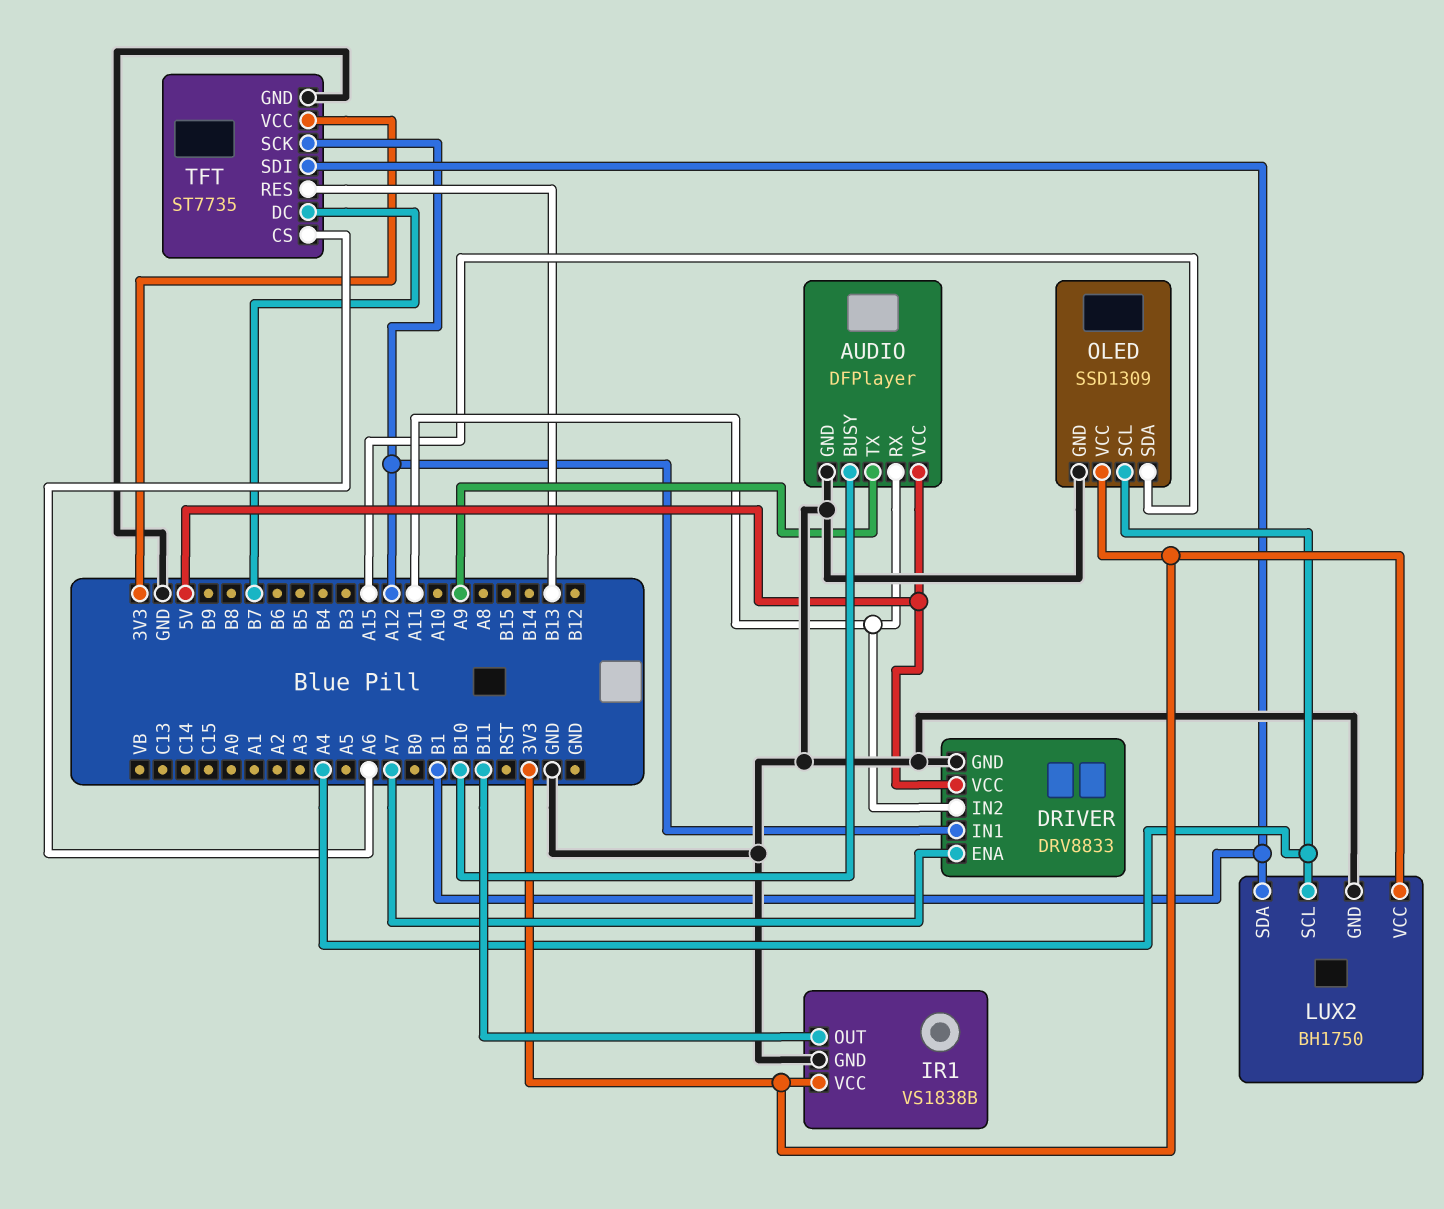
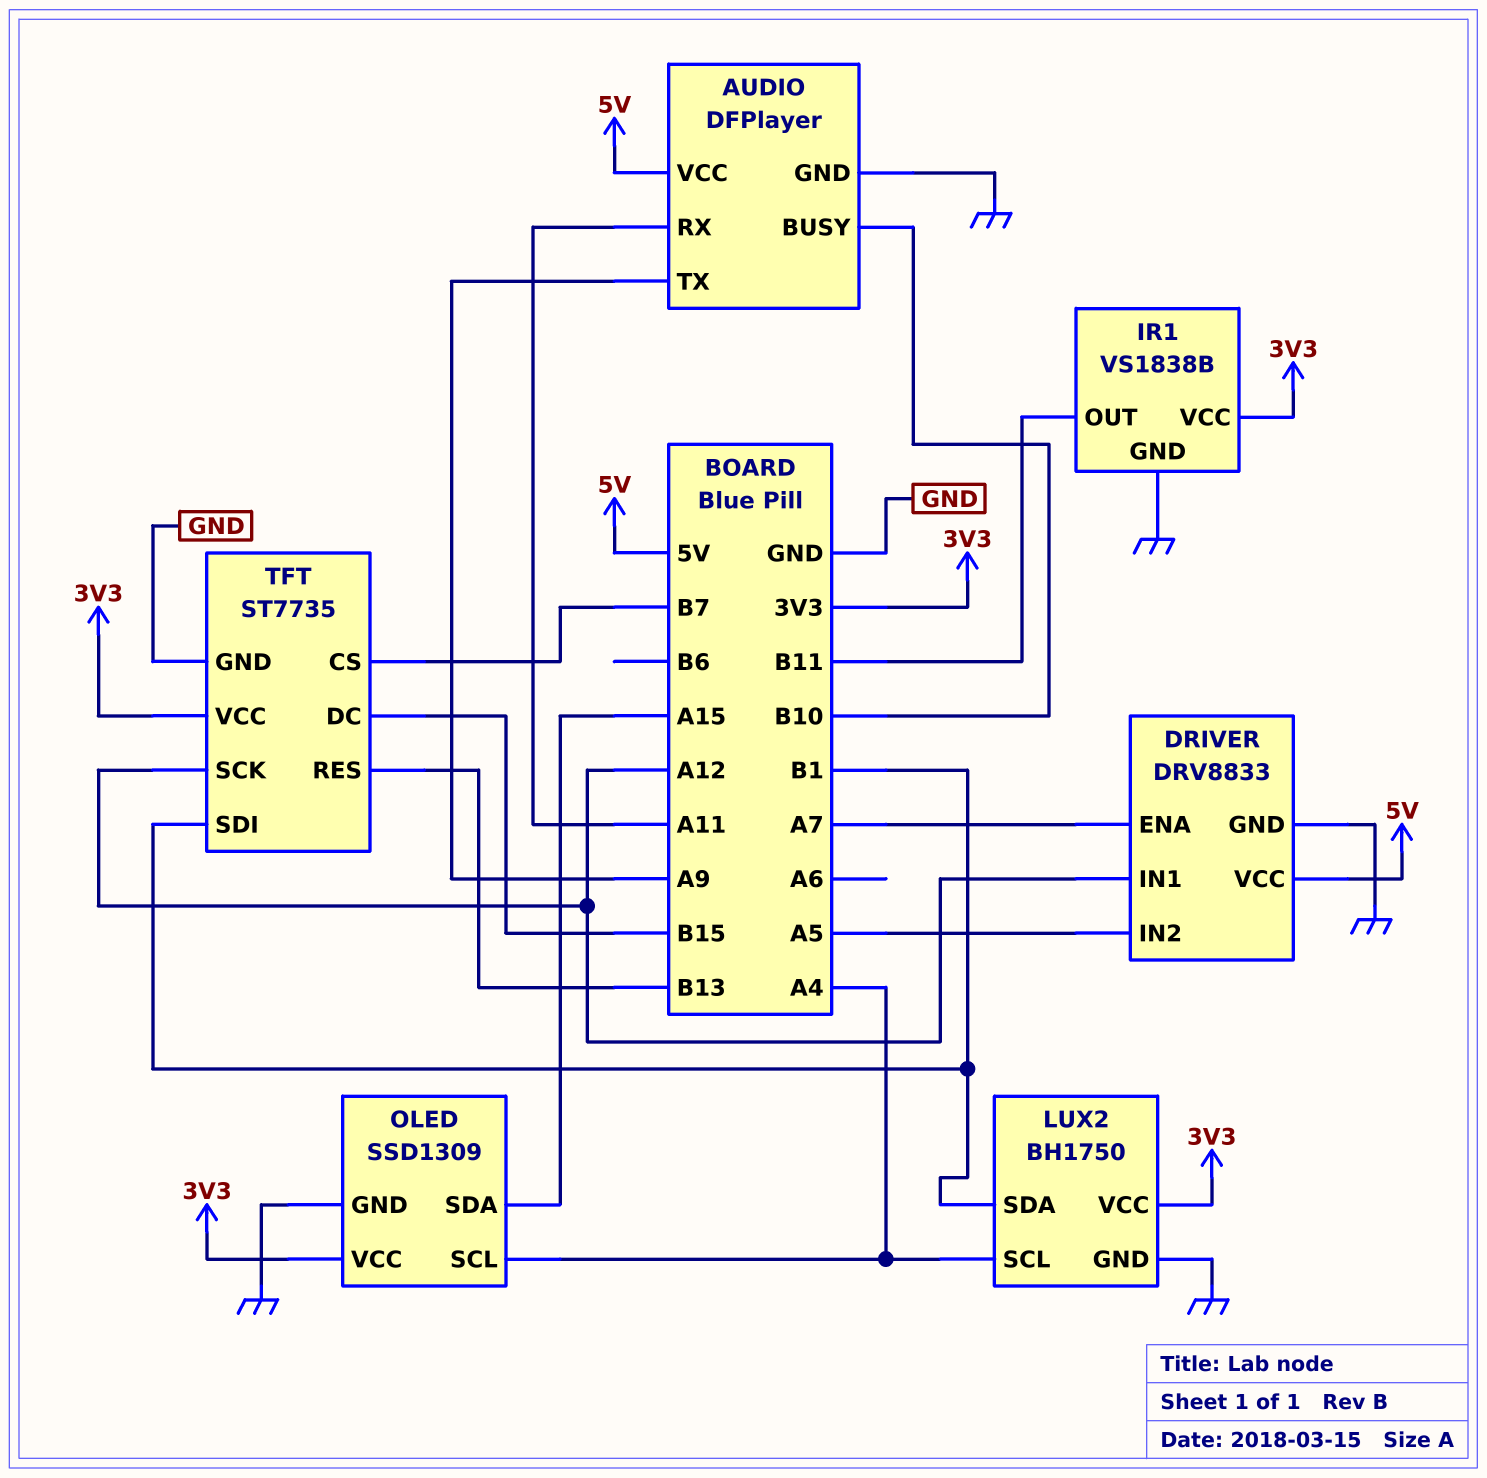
DRIVER pin IN2: A11 -> A5
TFT pin CS: A6 -> B7
TFT pin DC: B7 -> B15

